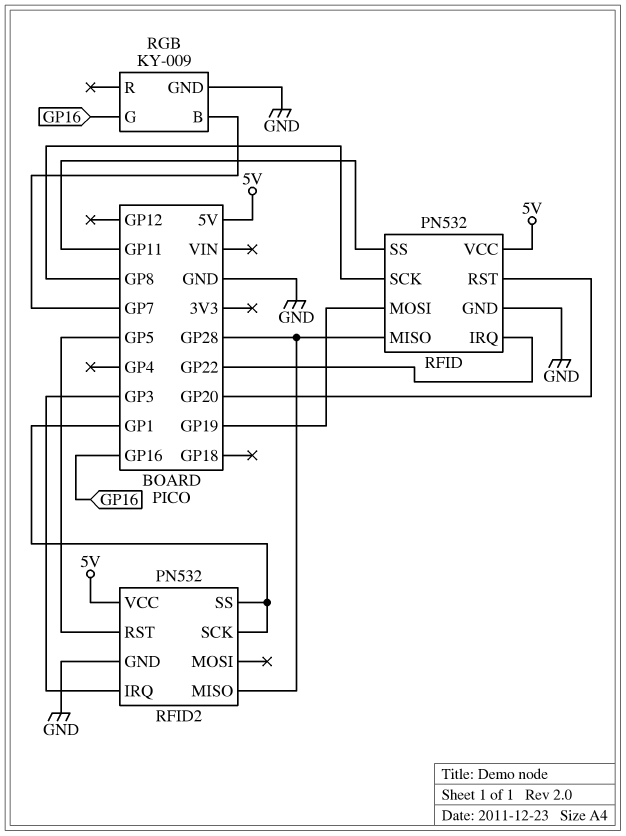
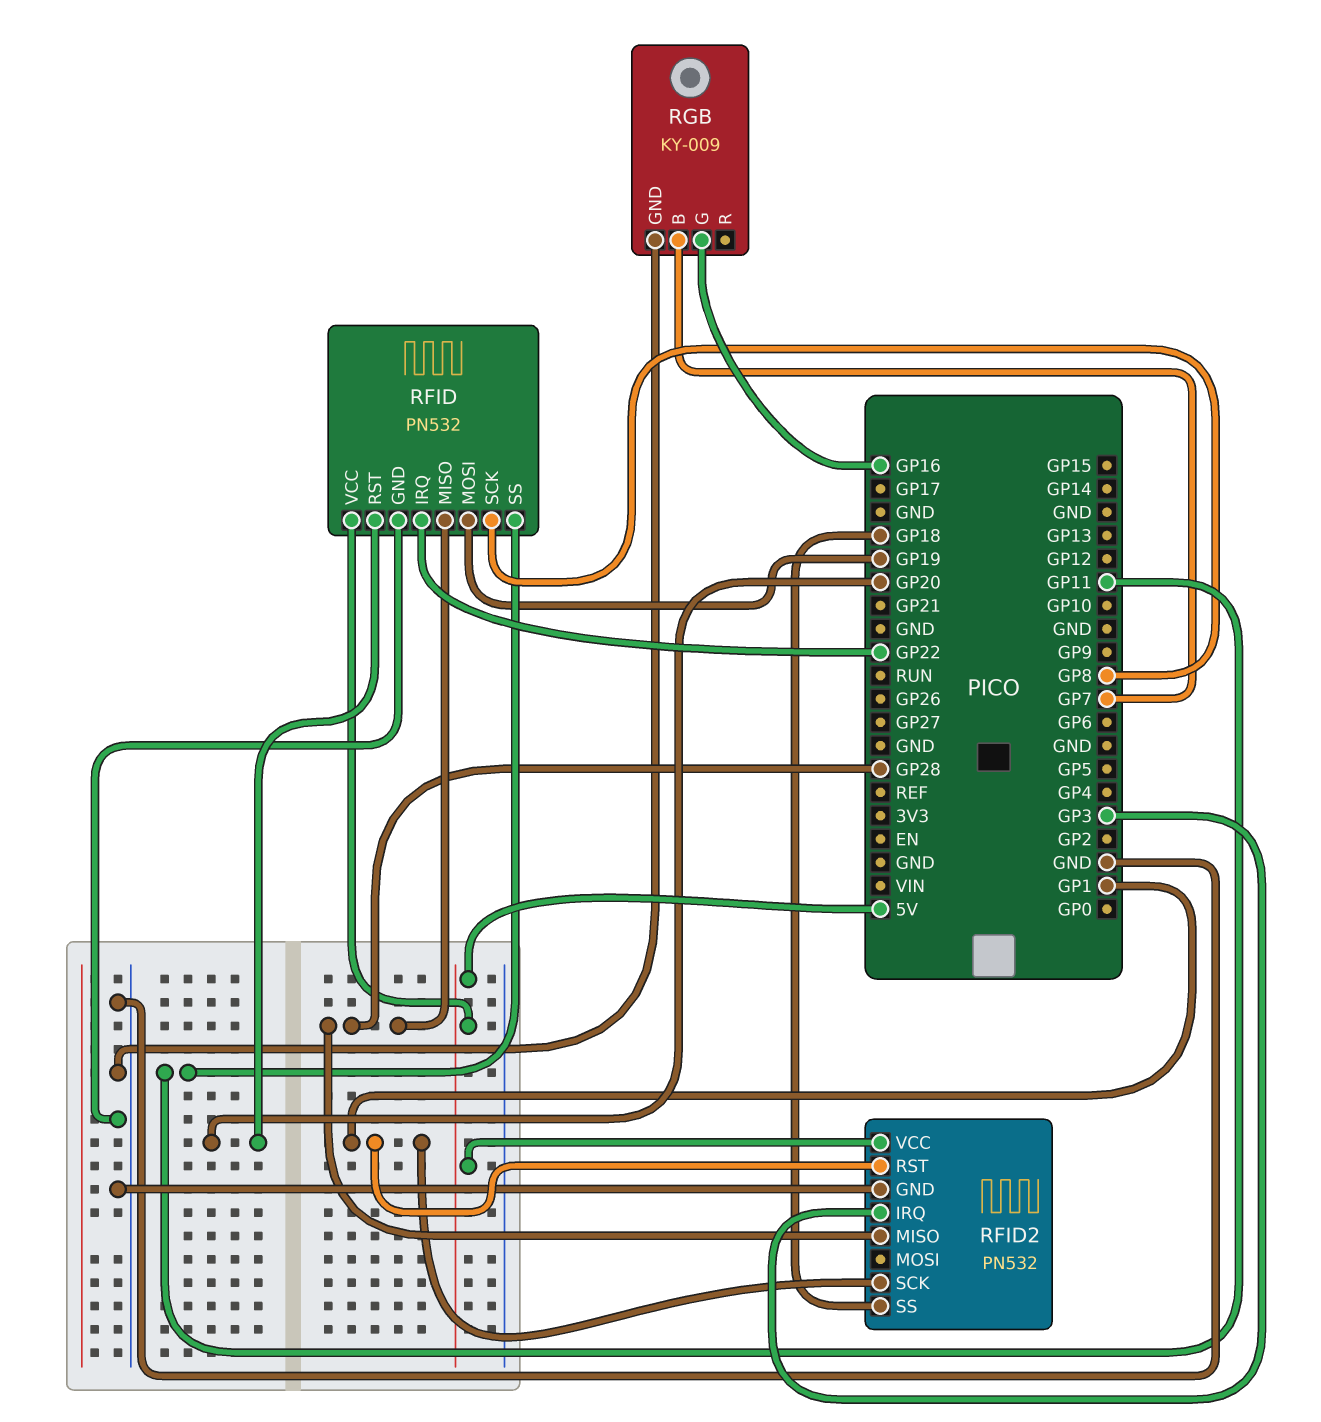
RFID2 pin RST: GP5 -> GP1
RFID2 pin SS: GP1 -> GP18

